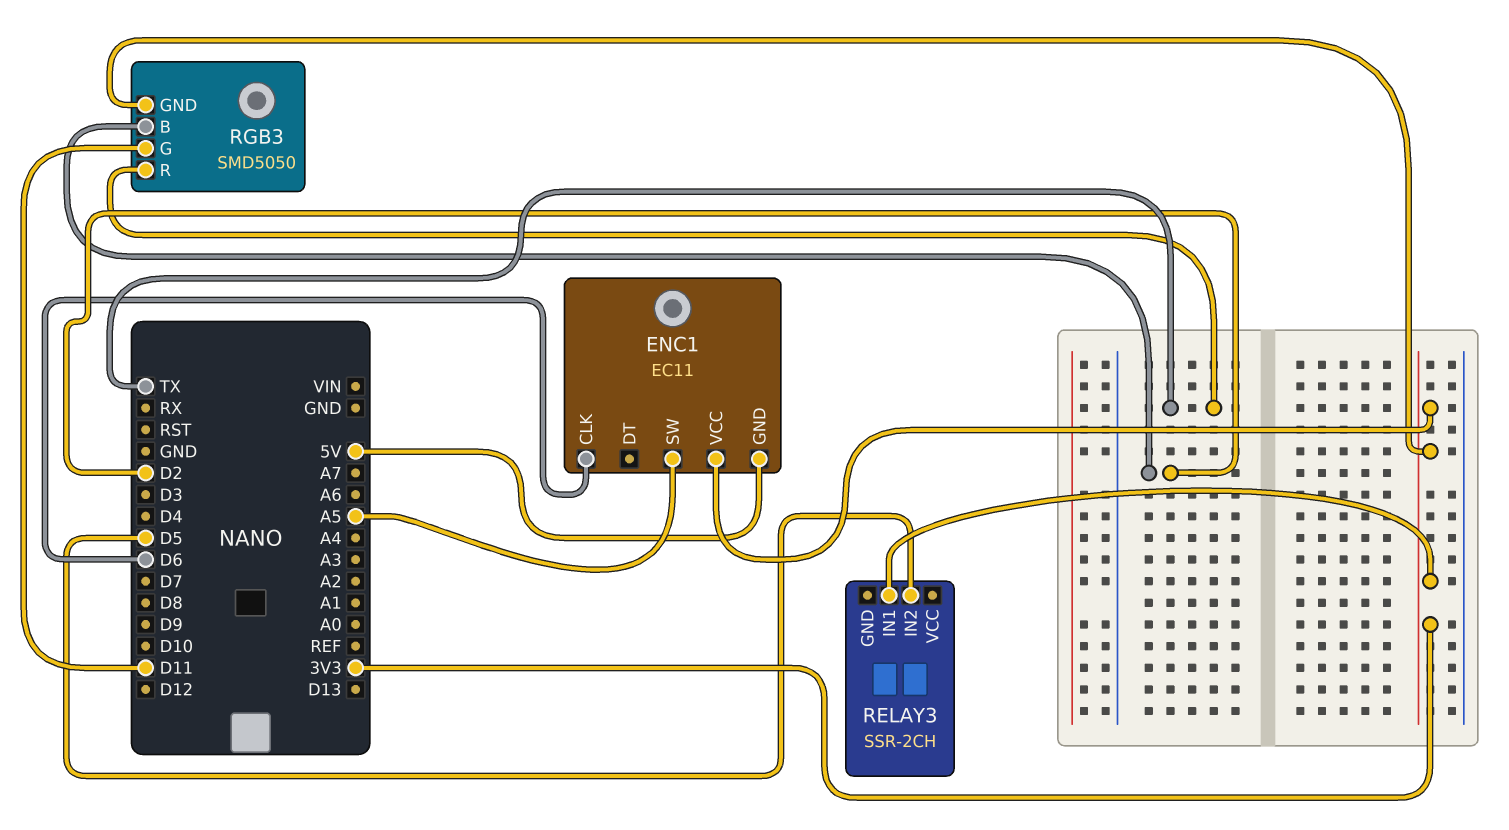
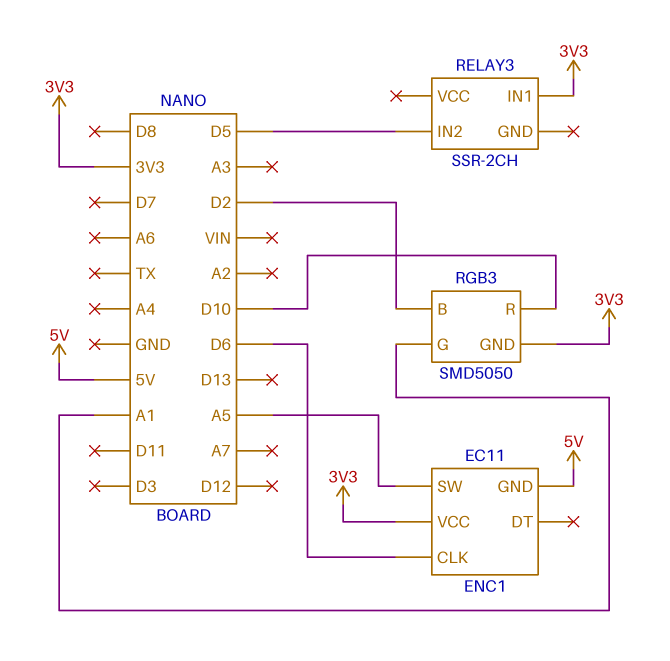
RGB3 pin G: D11 -> A1
RGB3 pin R: TX -> D10

